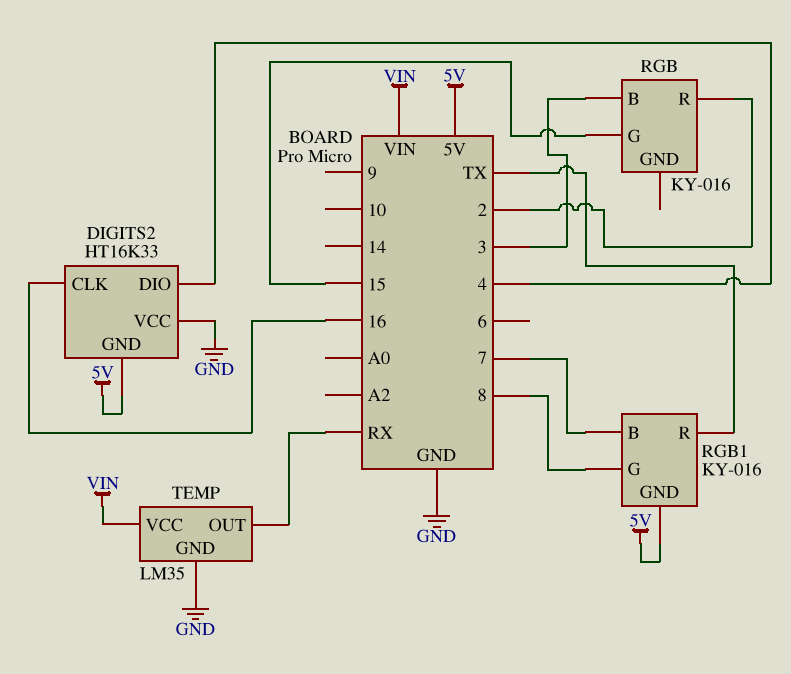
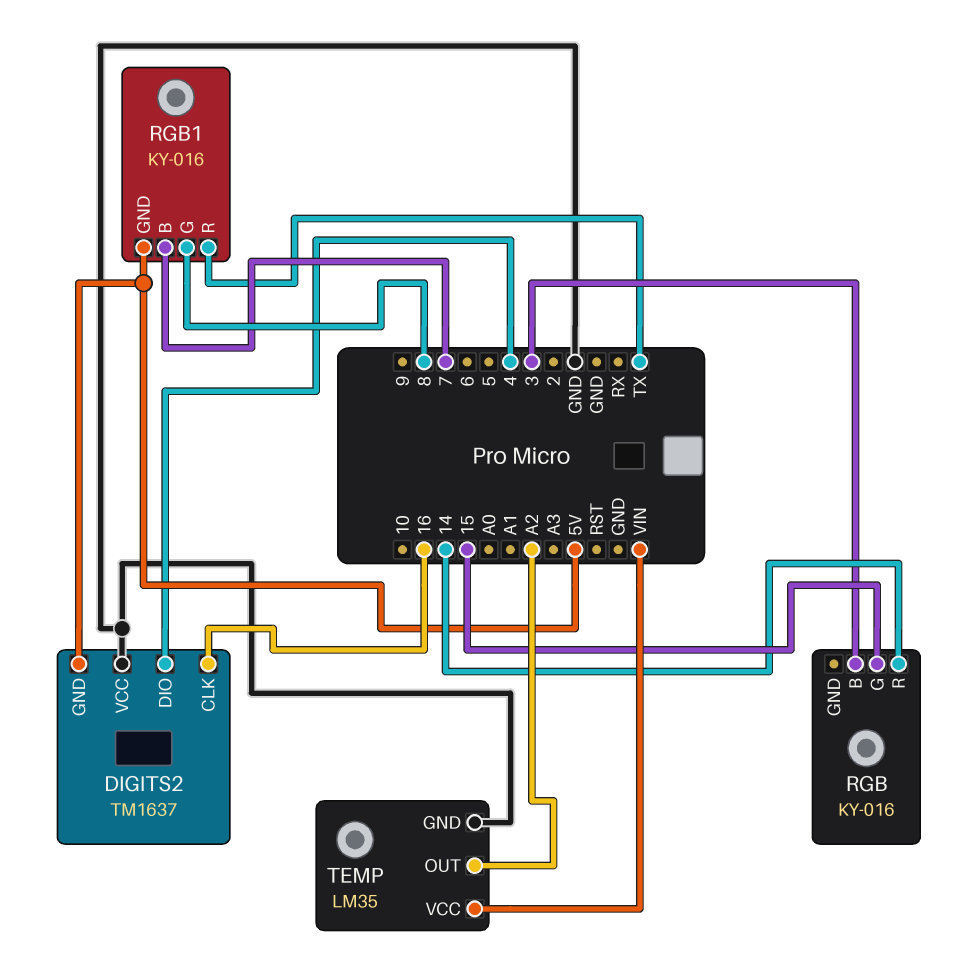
DIGITS2: HT16K33 -> TM1637
RGB pin R: 2 -> 14
TEMP pin OUT: RX -> A2

